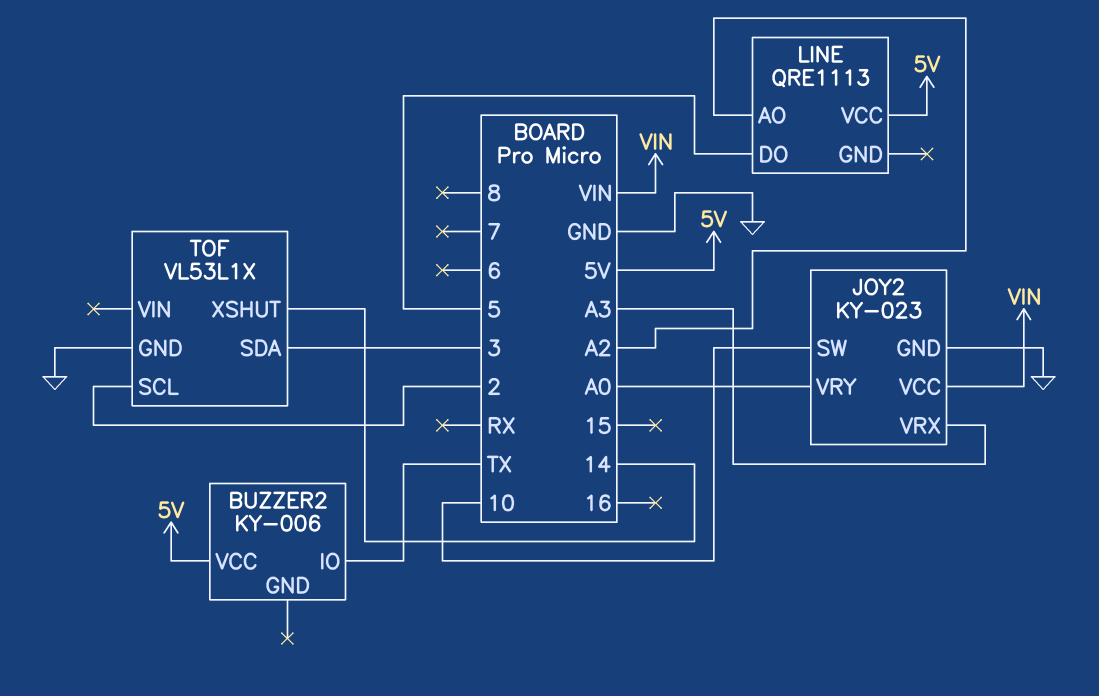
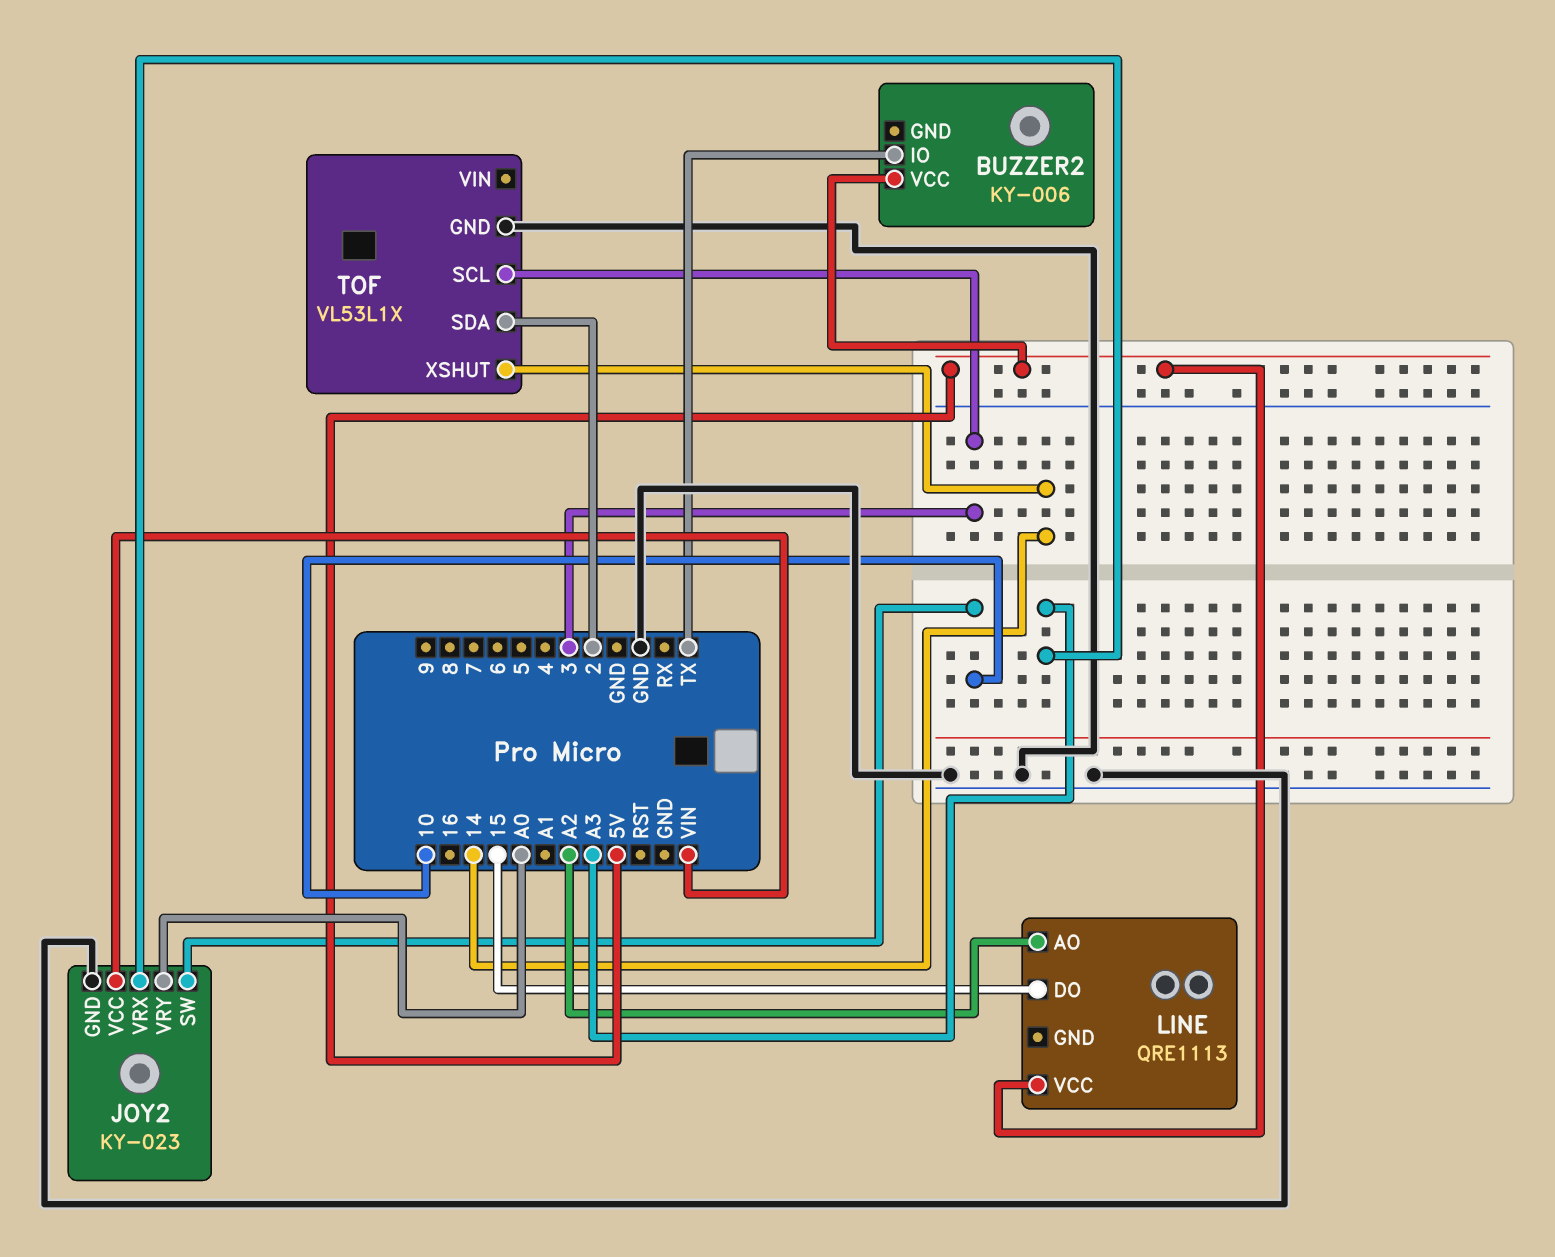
LINE pin DO: 5 -> 15
TOF pin SCL: 2 -> 3
TOF pin SDA: 3 -> 2

